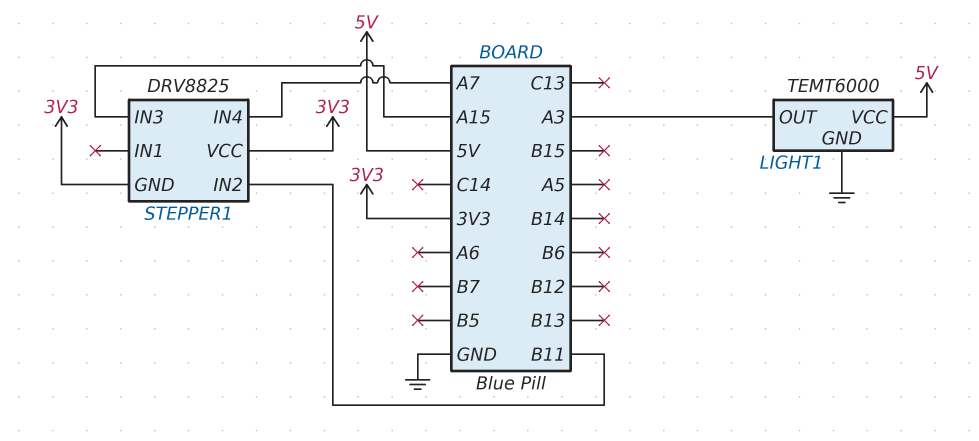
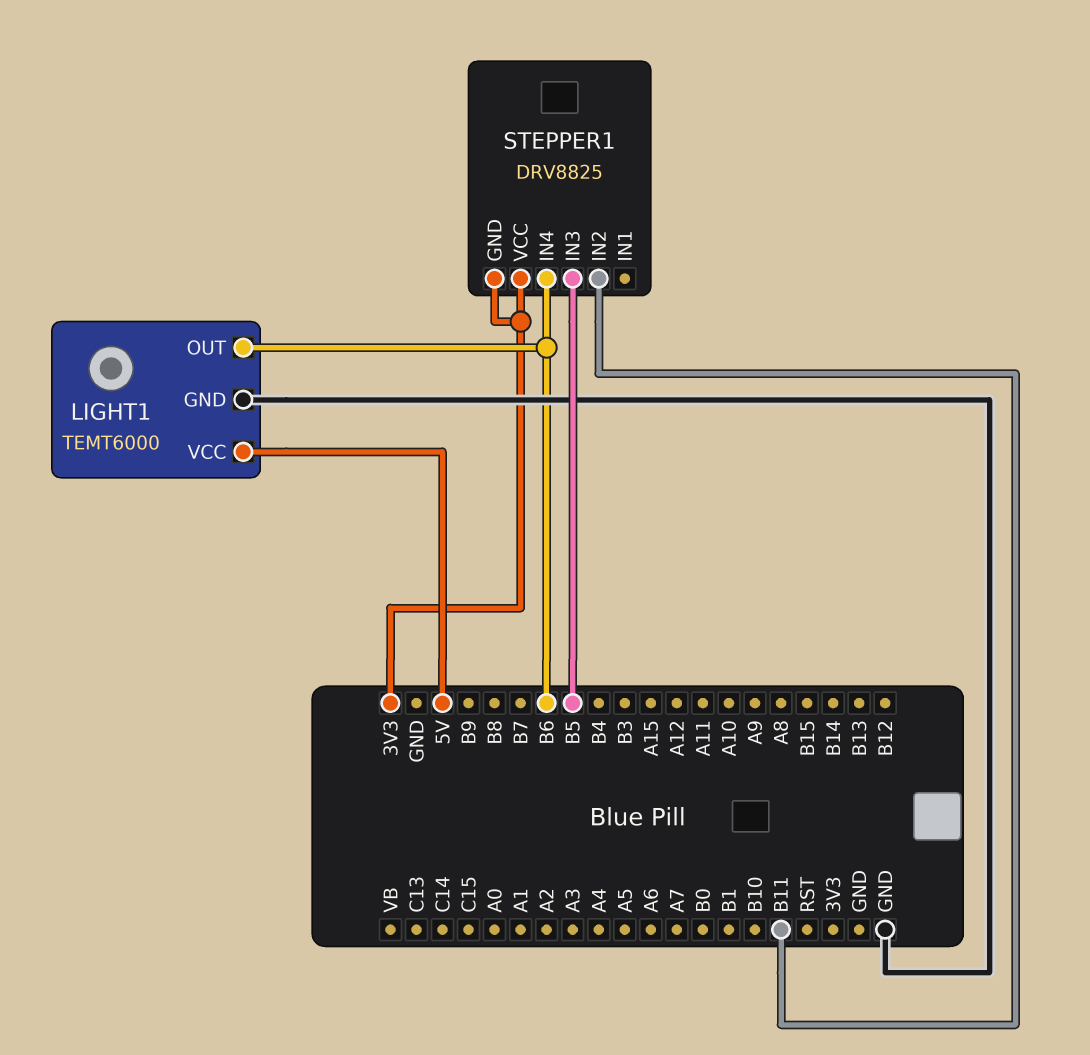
LIGHT1 pin OUT: A3 -> B6
STEPPER1 pin IN3: A15 -> B5
STEPPER1 pin IN4: A7 -> B6

